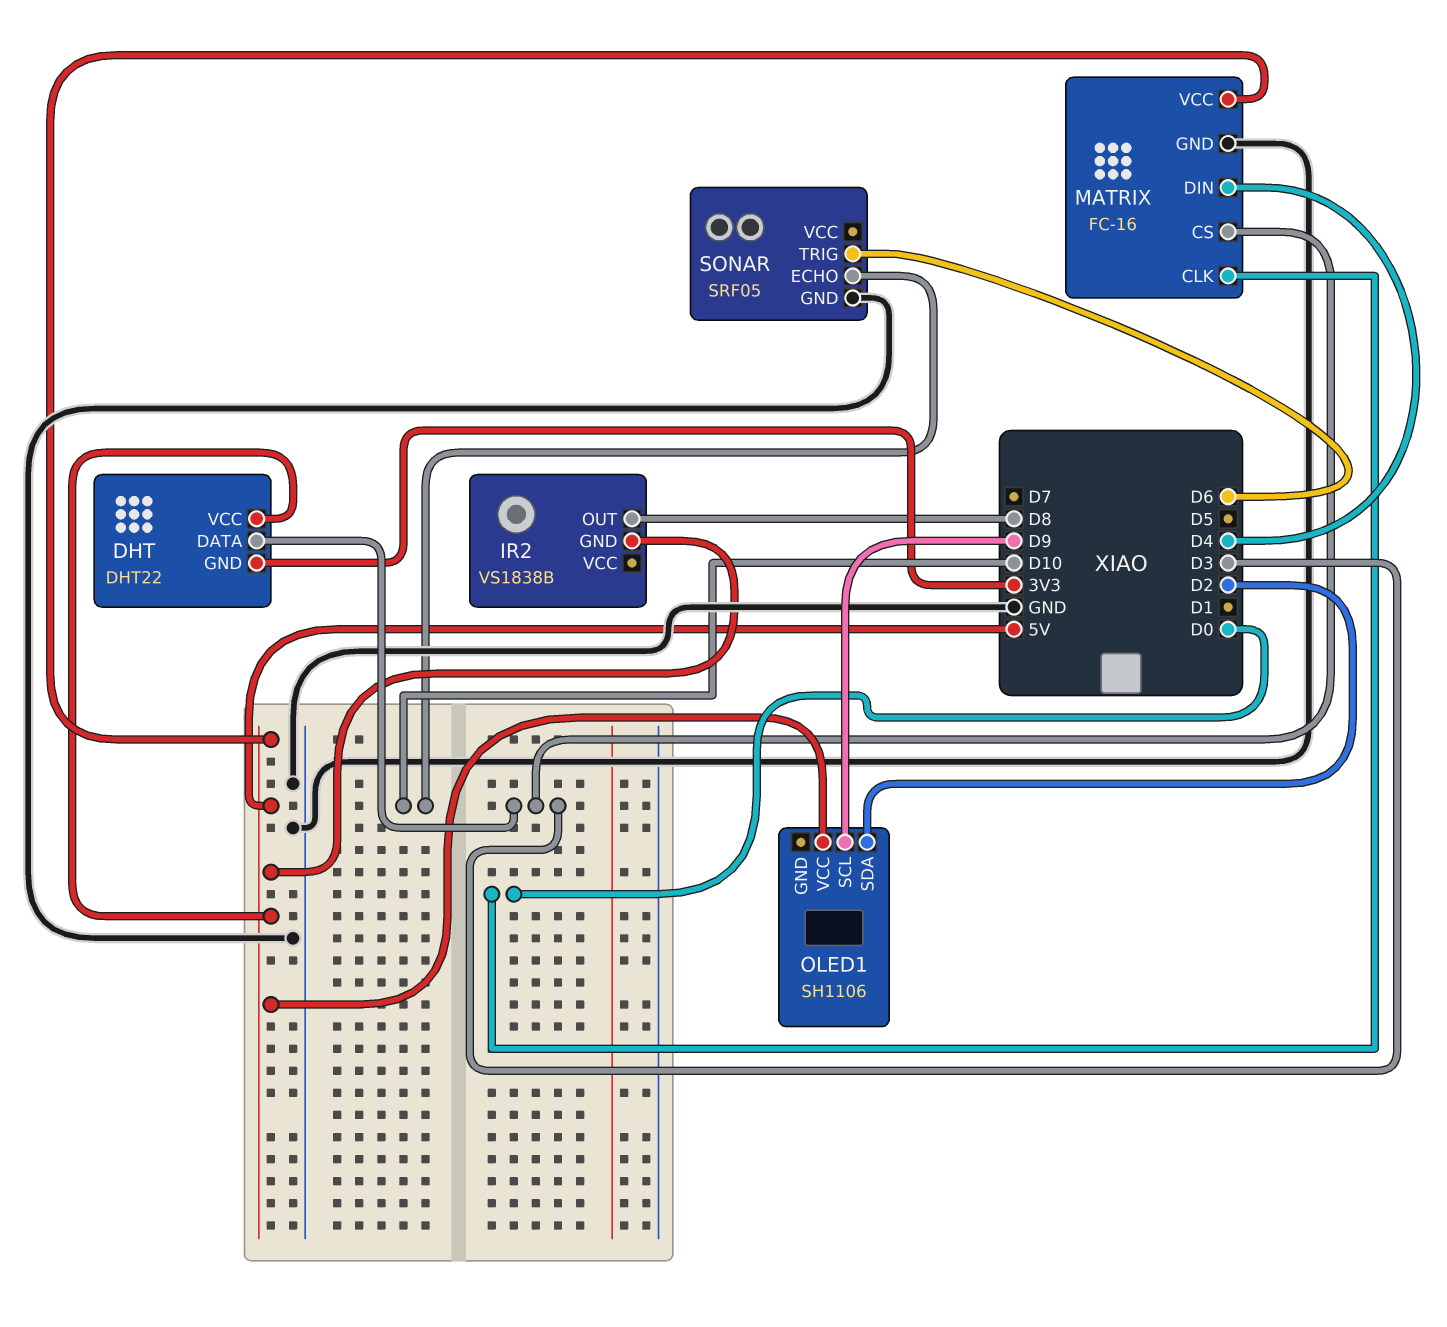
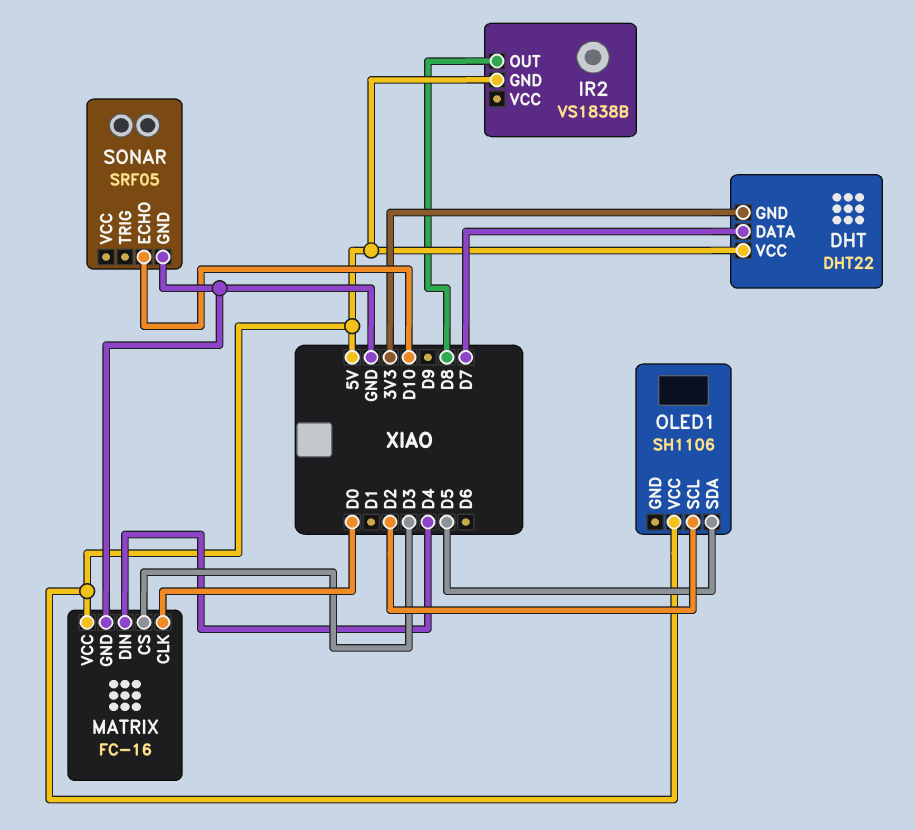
DHT pin DATA: D3 -> D7
OLED1 pin SCL: D9 -> D2
OLED1 pin SDA: D2 -> D5
SONAR pin TRIG: D6 -> none

